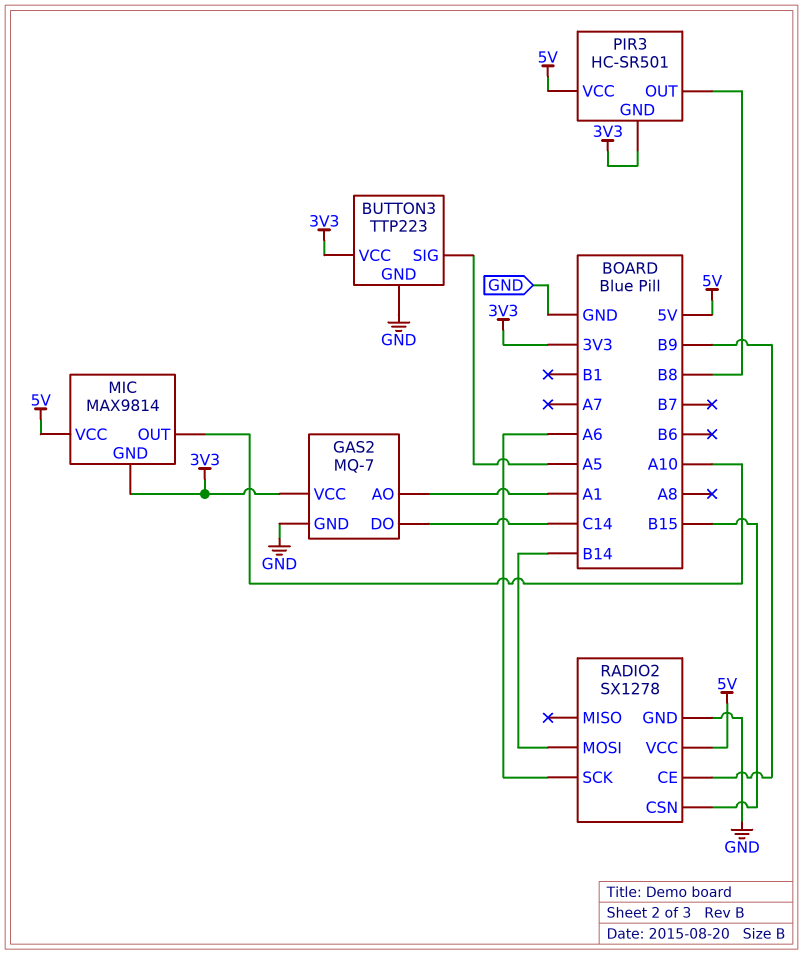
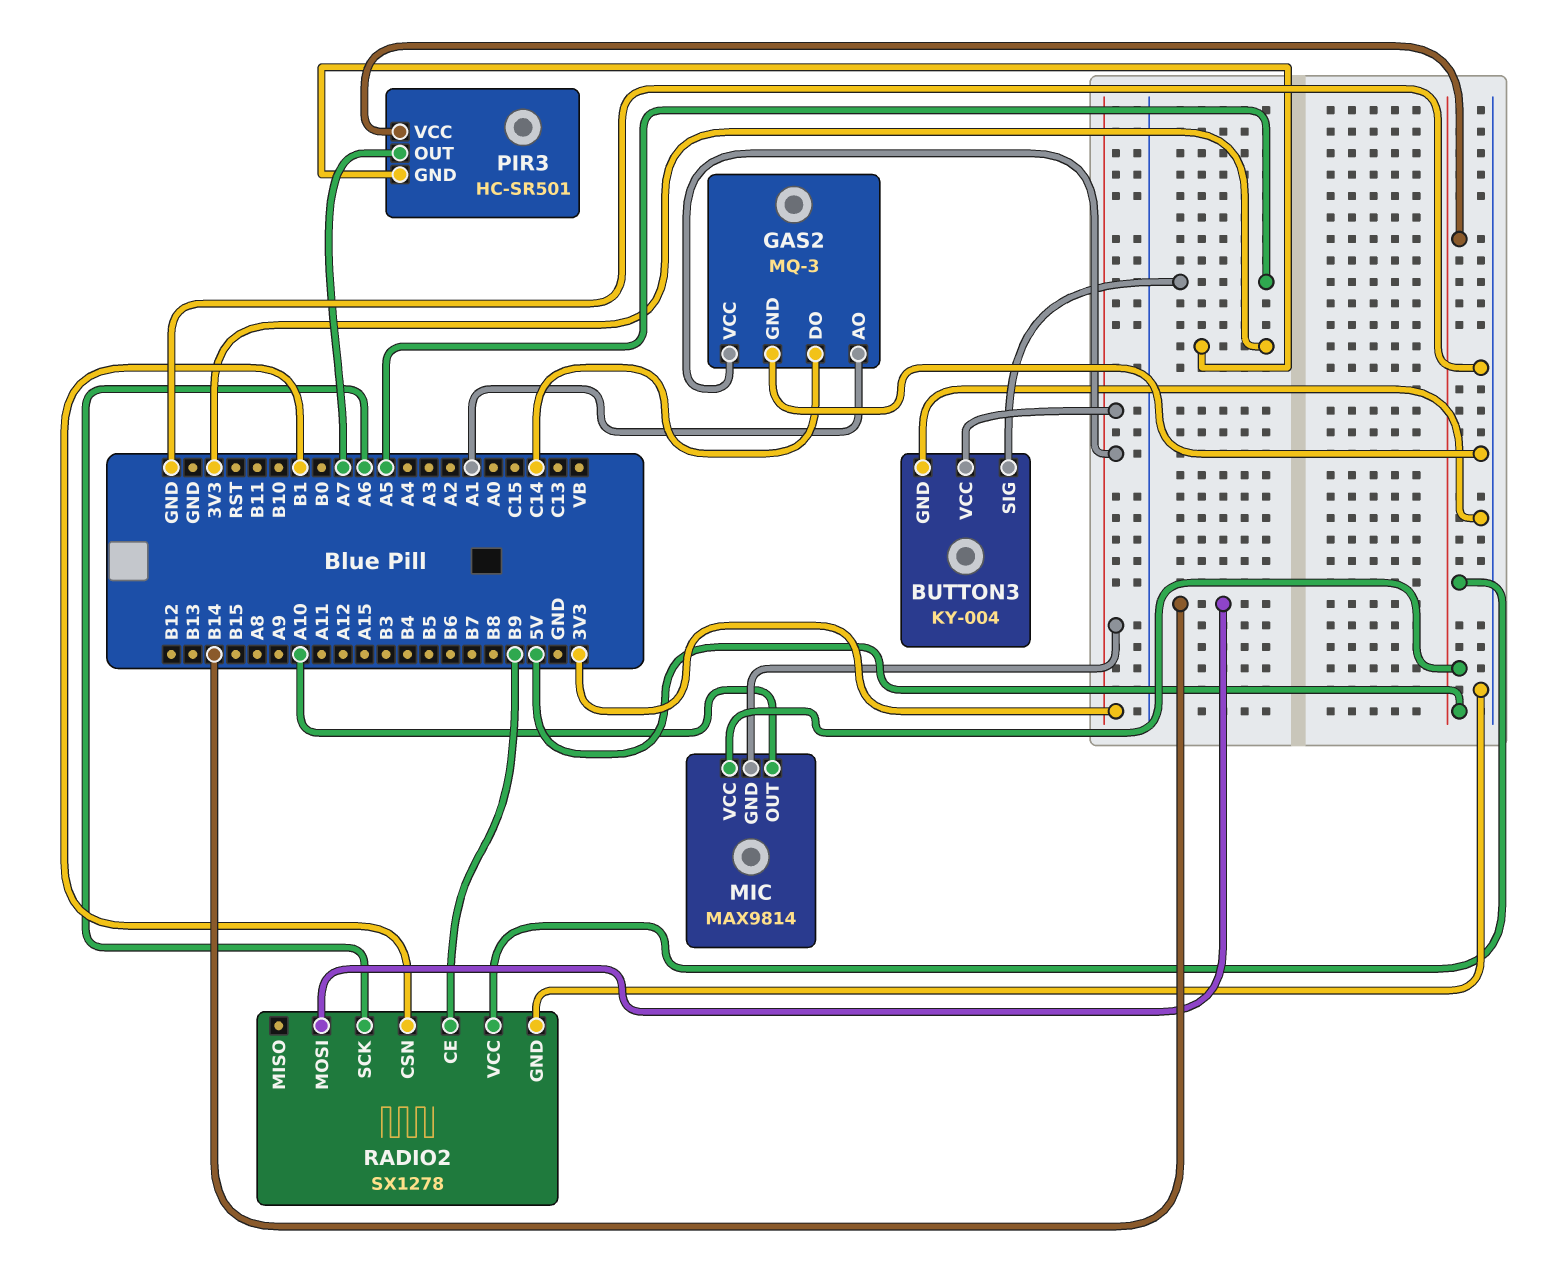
BUTTON3: TTP223 -> KY-004
GAS2: MQ-7 -> MQ-3
PIR3 pin OUT: B8 -> A7
RADIO2 pin CSN: B15 -> B1

